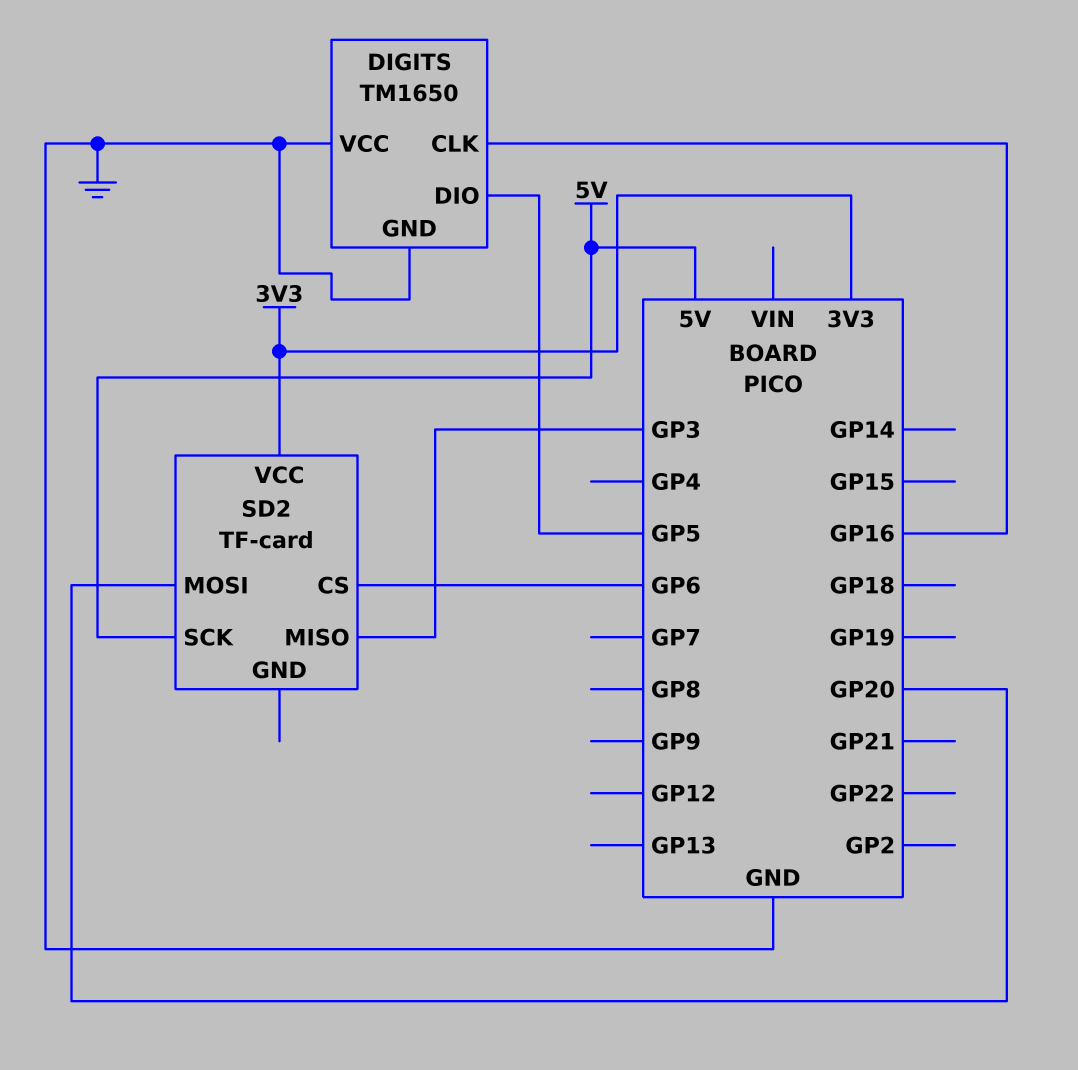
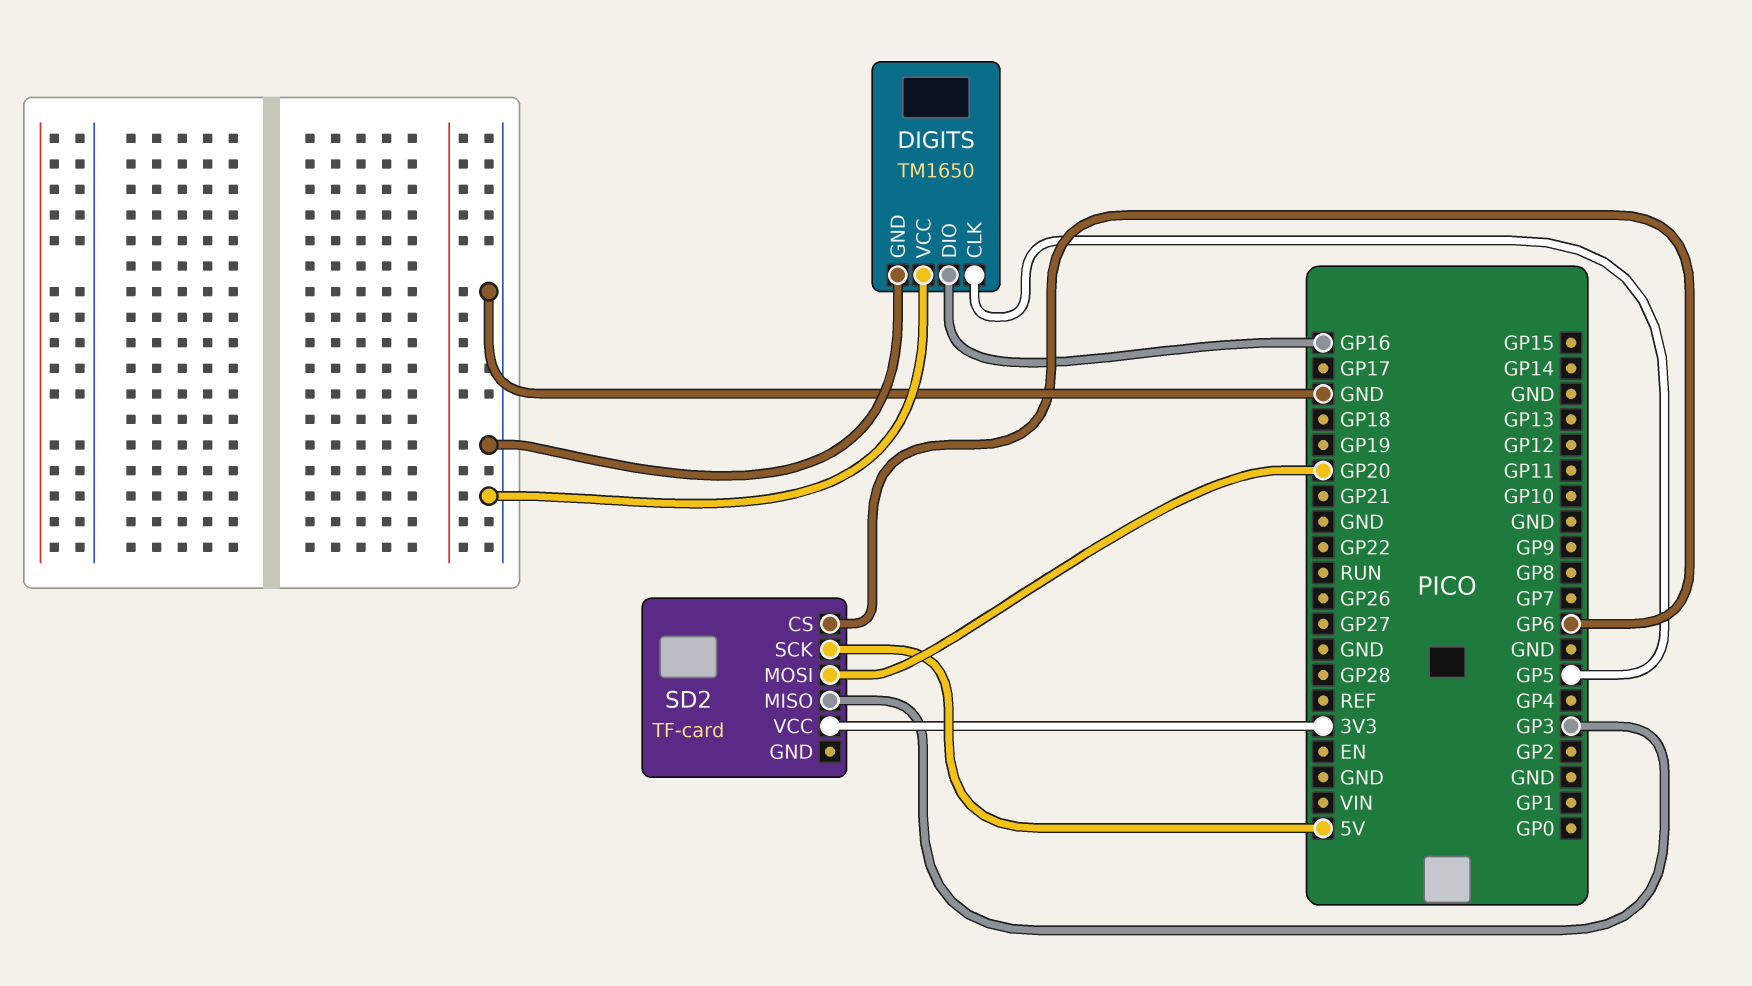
DIGITS pin CLK: GP16 -> GP5
DIGITS pin DIO: GP5 -> GP16

